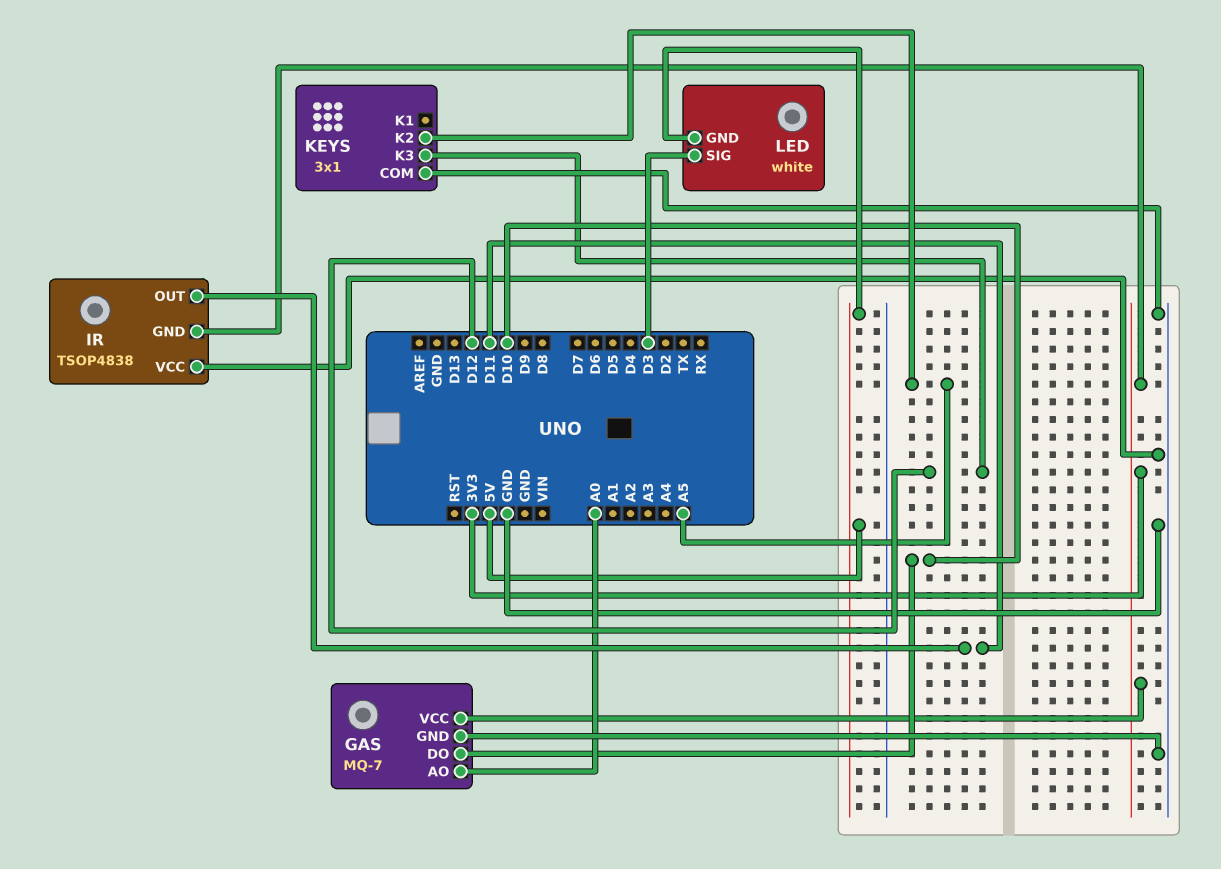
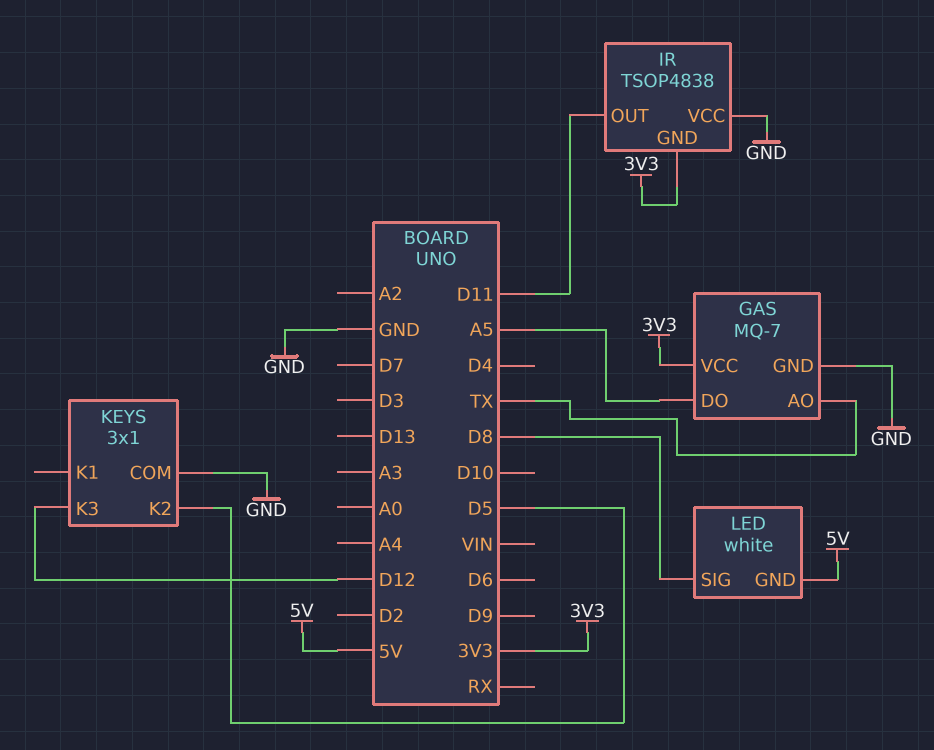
GAS pin AO: A0 -> TX
GAS pin DO: D10 -> A5
KEYS pin K2: A5 -> D5
LED pin SIG: D3 -> D8

